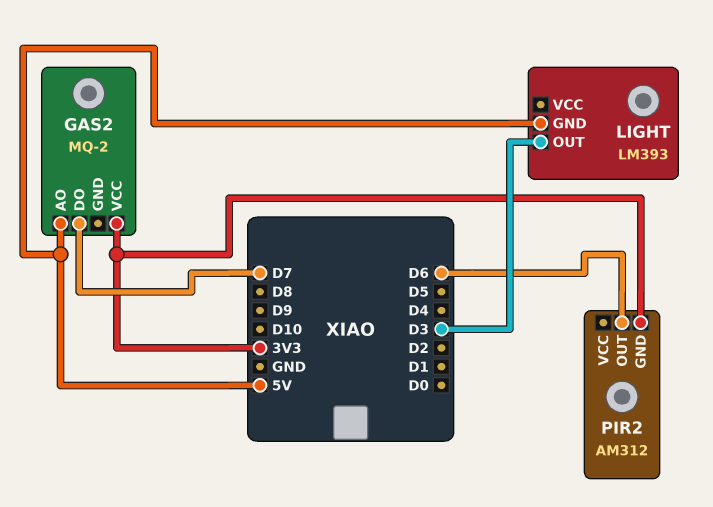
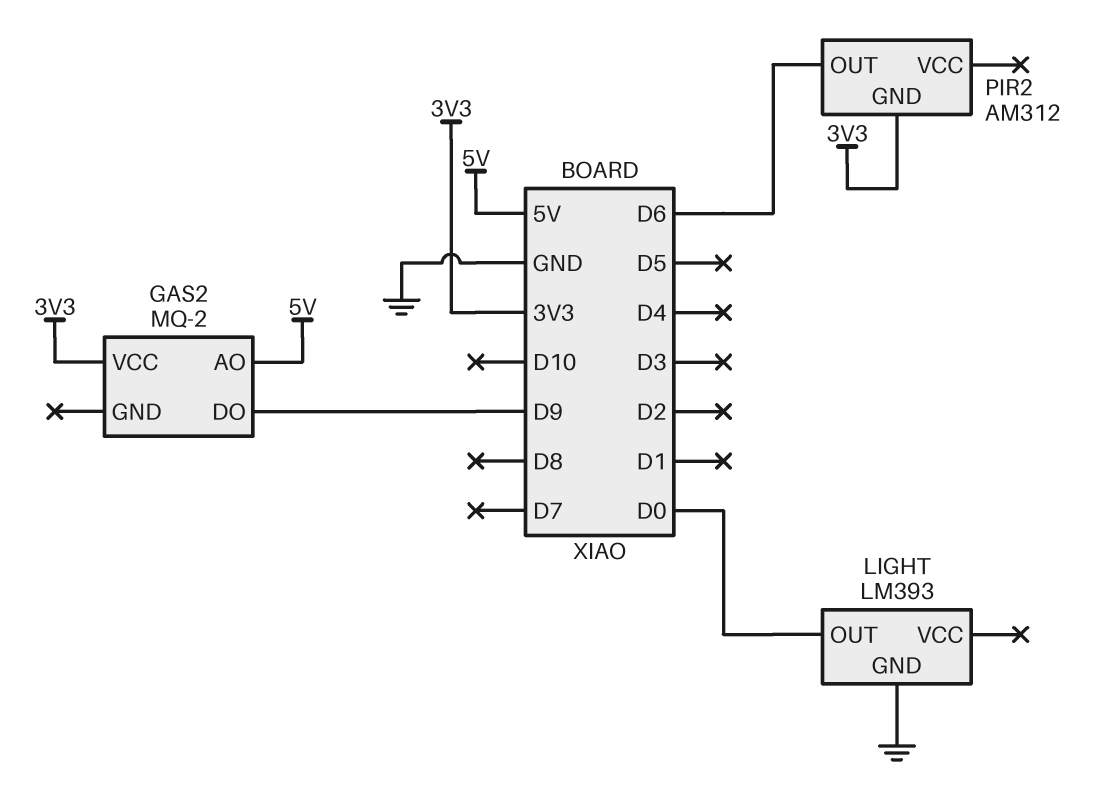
GAS2 pin DO: D7 -> D9
LIGHT pin GND: 5V -> GND
LIGHT pin OUT: D3 -> D0

